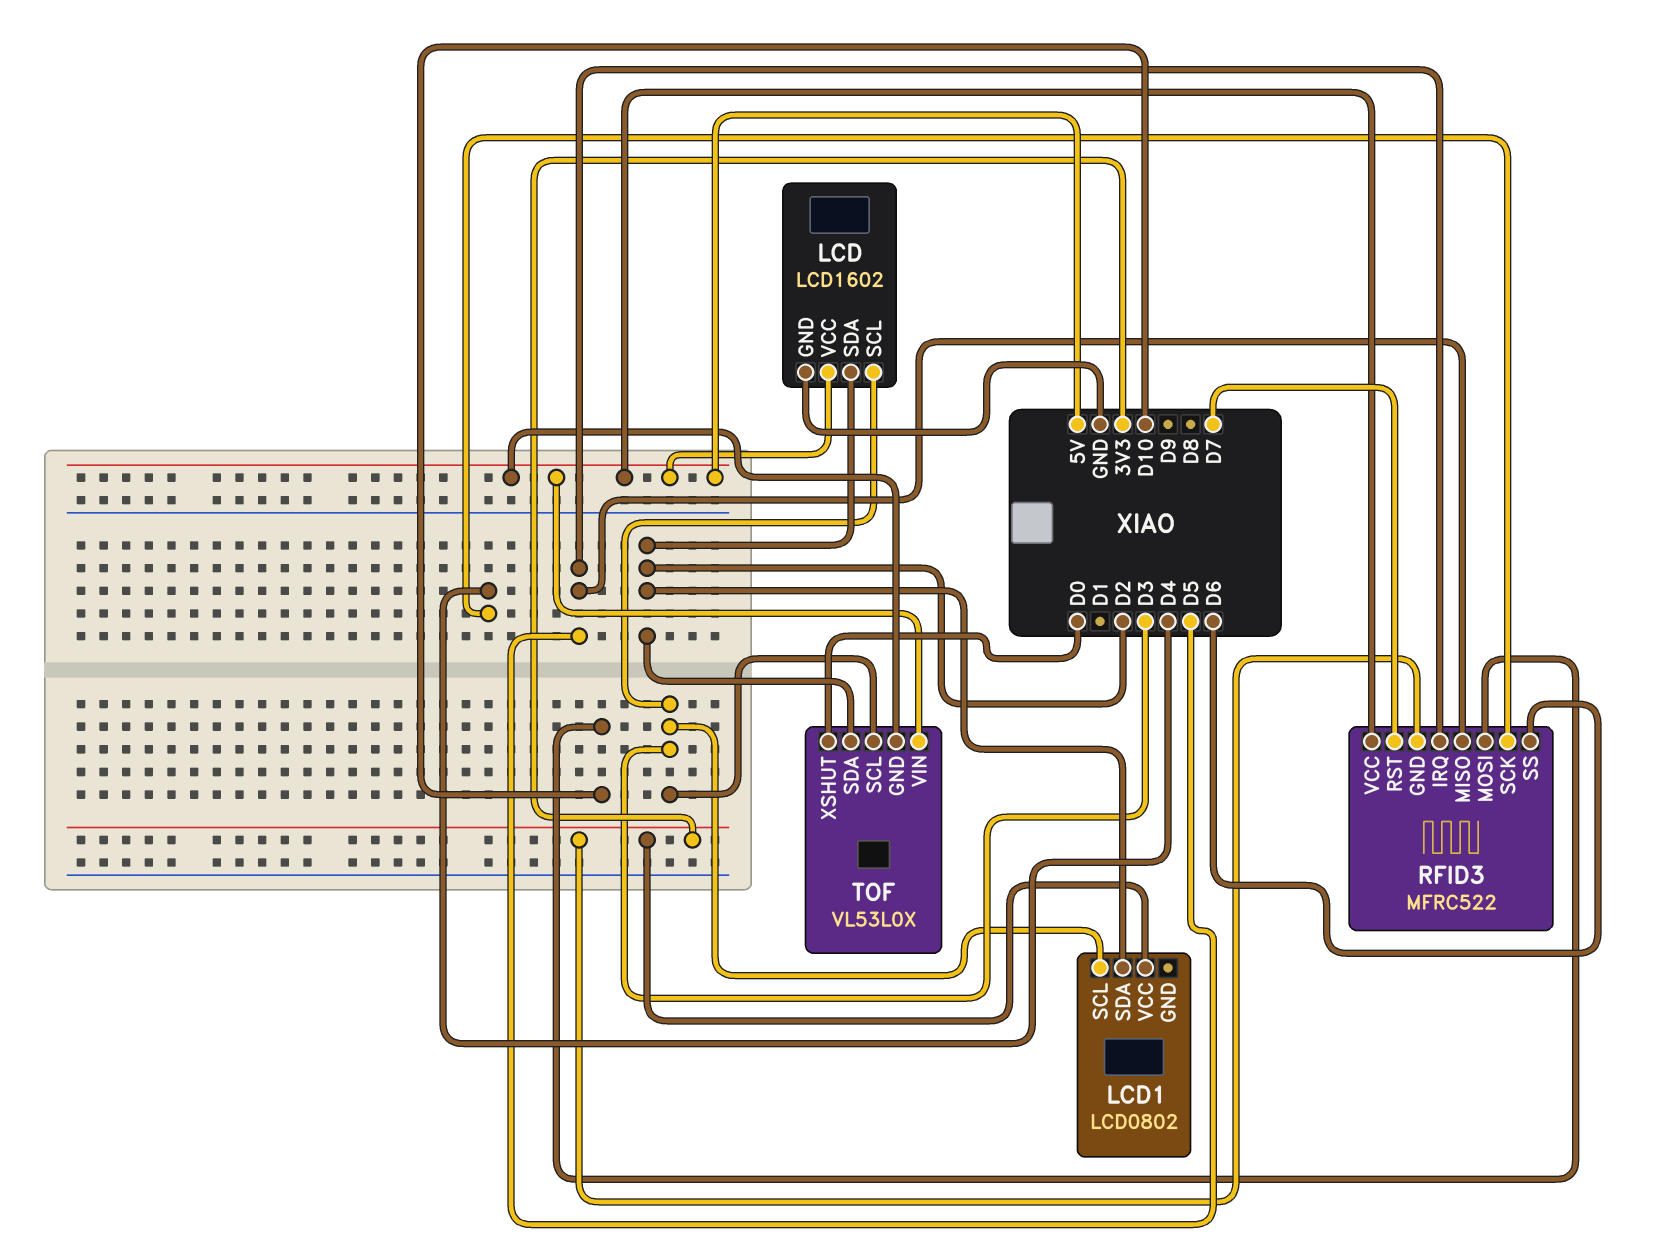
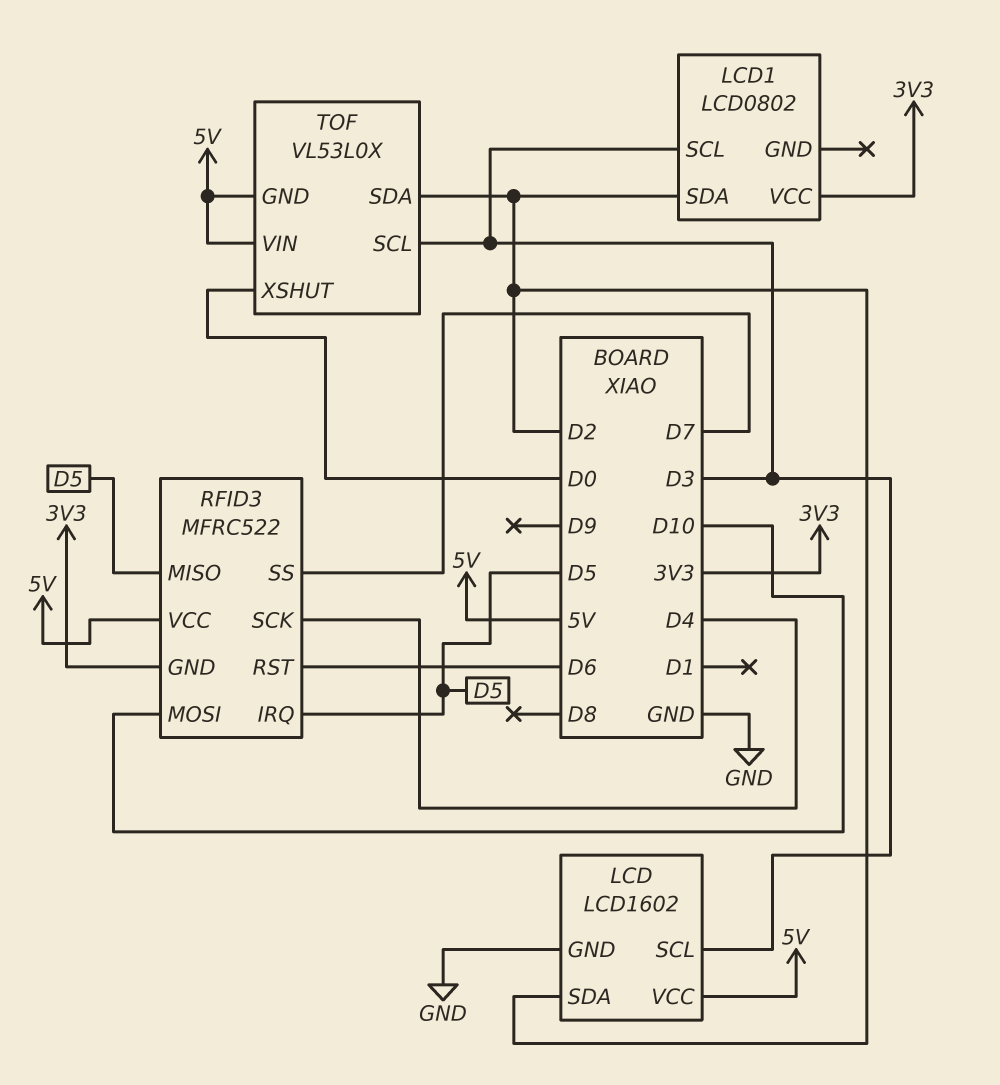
RFID3 pin RST: D7 -> D6
RFID3 pin SS: D6 -> D7

